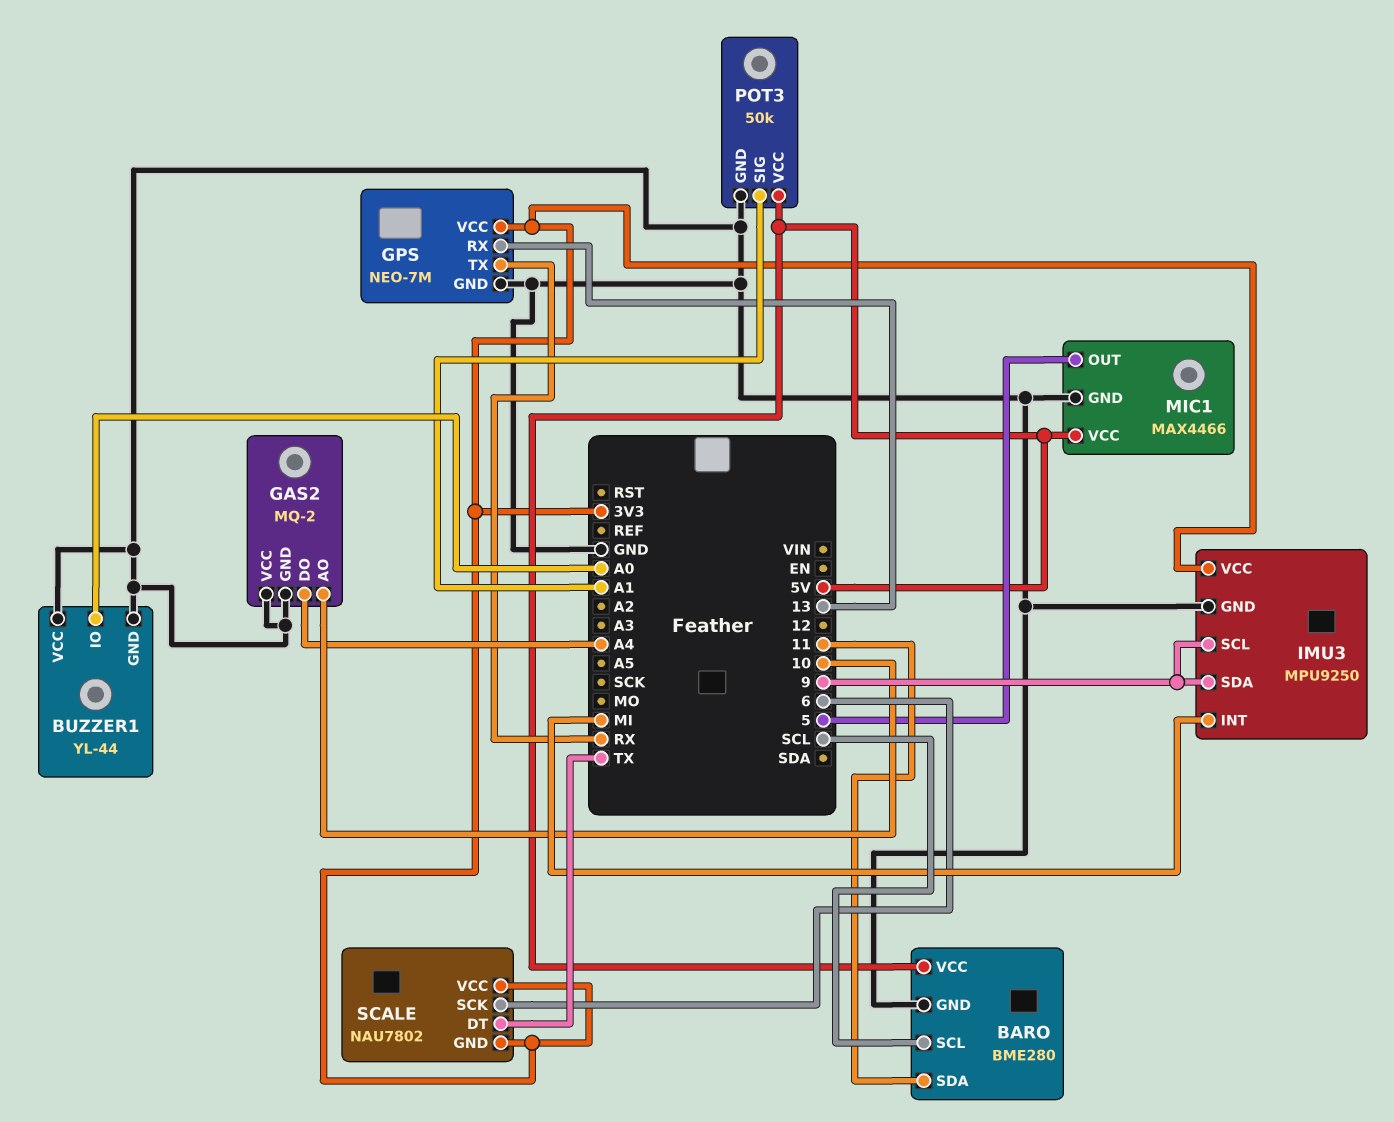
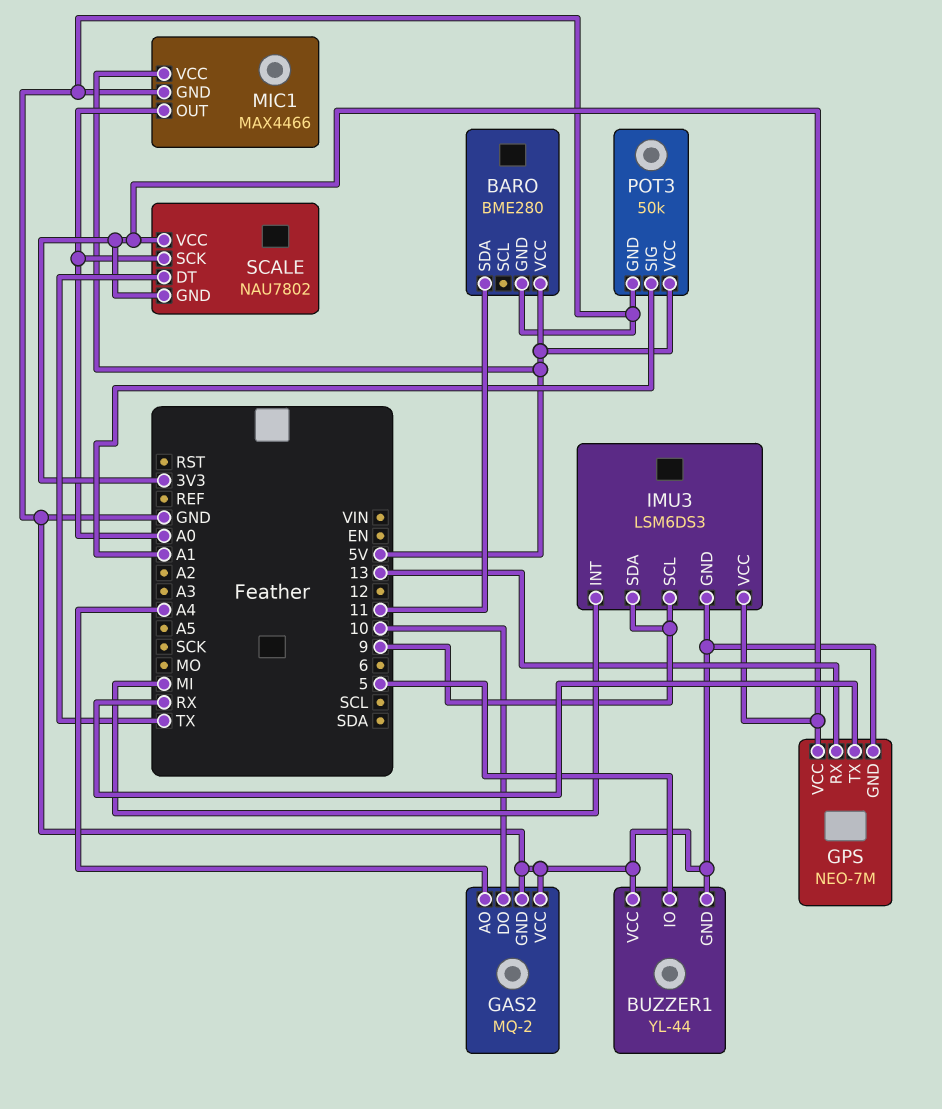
BARO pin SCL: SCL -> none
BUZZER1 pin IO: A0 -> 5
GAS2 pin AO: 10 -> A4
GAS2 pin DO: A4 -> 10
IMU3: MPU9250 -> LSM6DS3
MIC1 pin OUT: 5 -> A0
SCALE pin SCK: 6 -> A0

